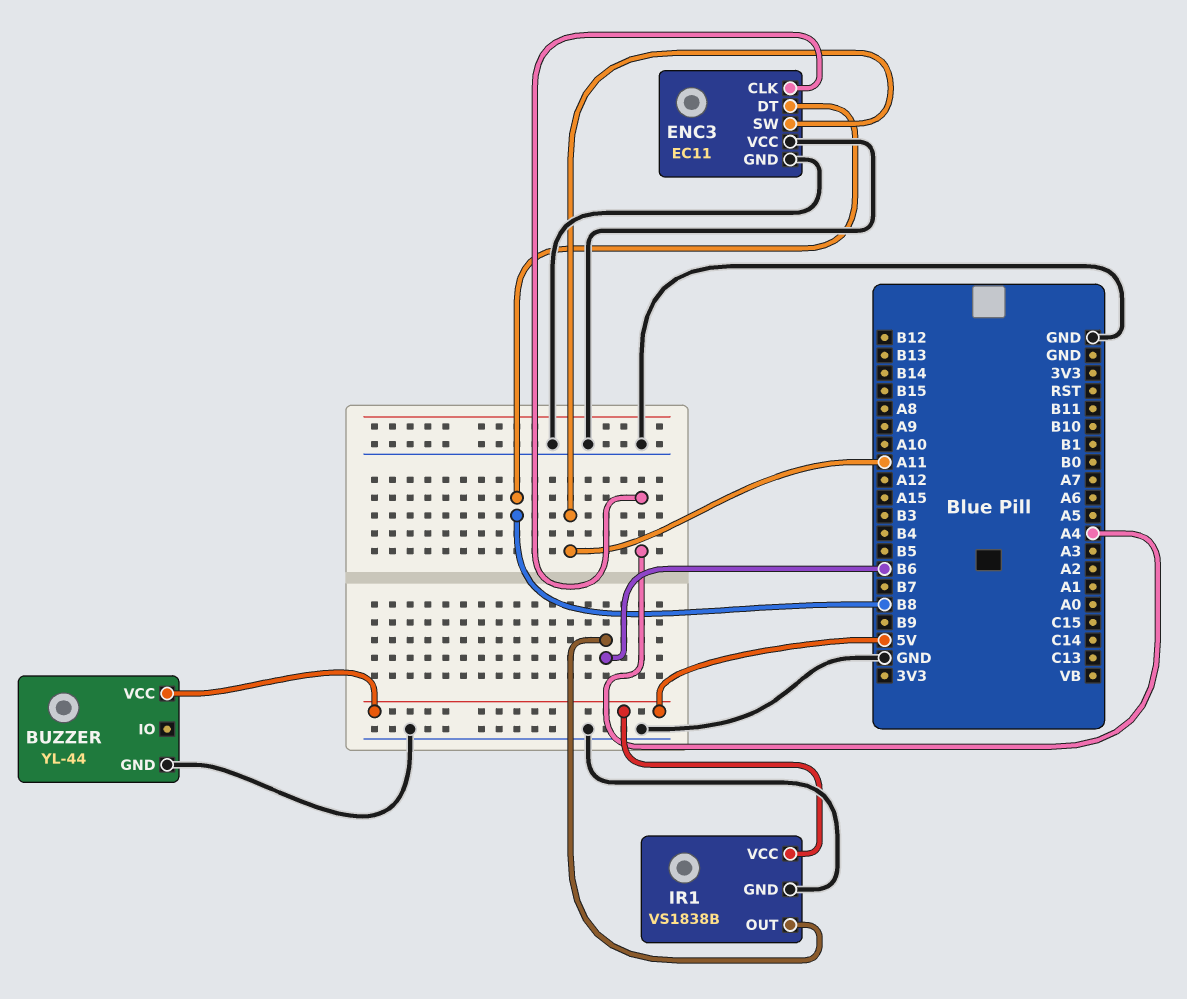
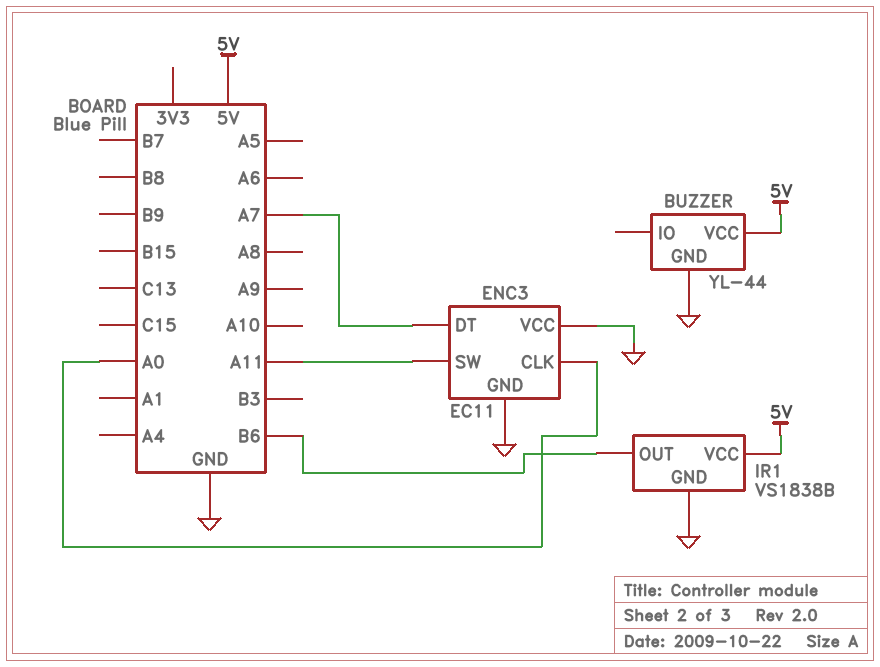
ENC3 pin CLK: A4 -> A0
ENC3 pin DT: B8 -> A7

